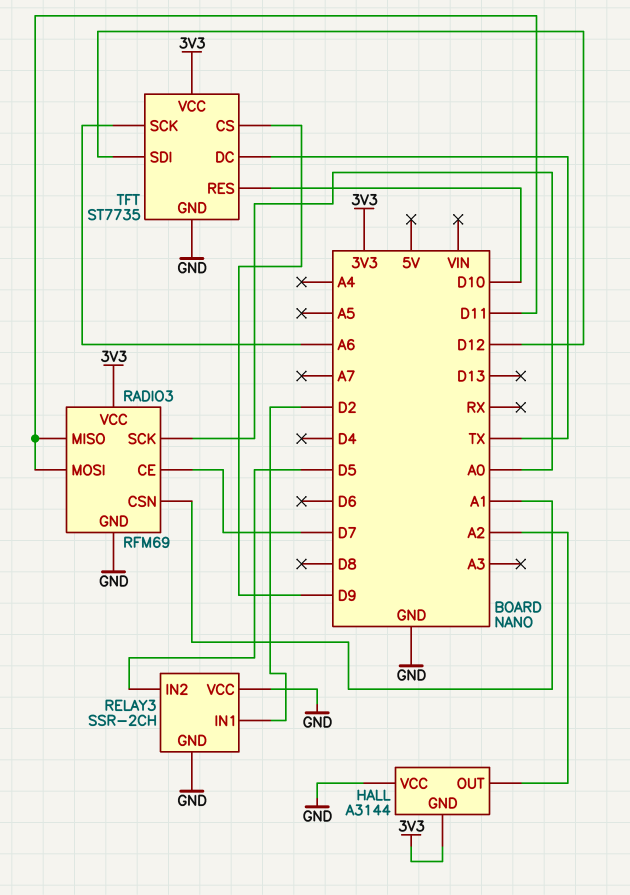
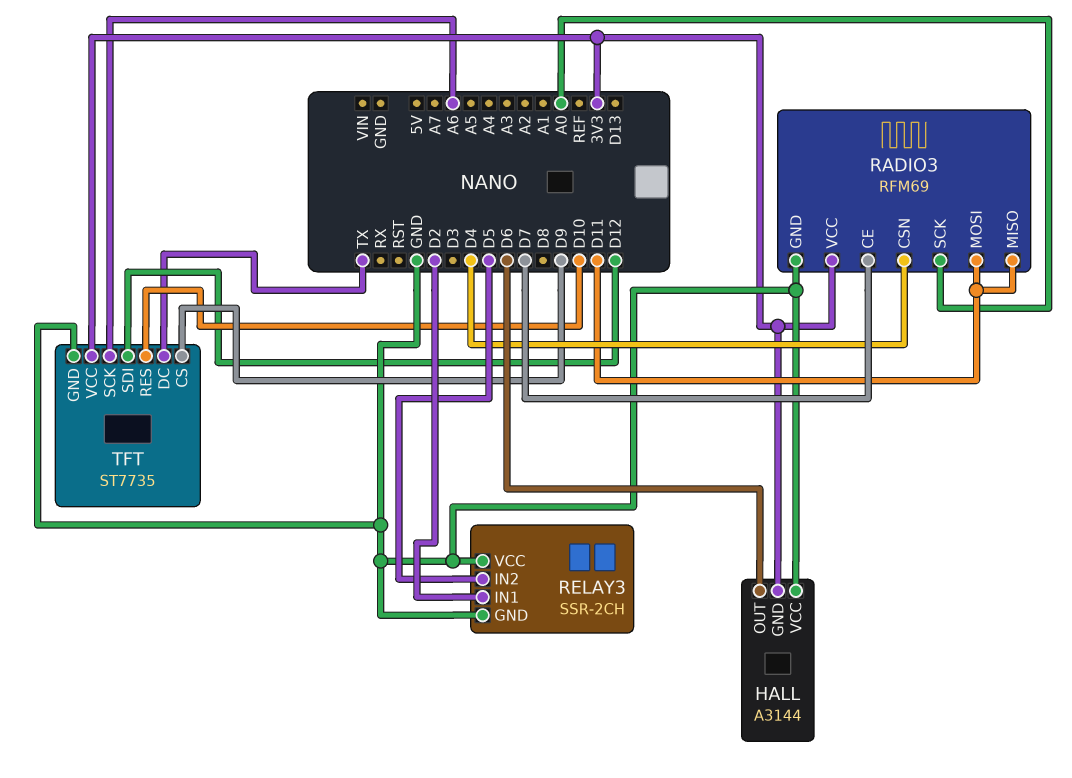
HALL pin OUT: A2 -> D6
RADIO3 pin CSN: A1 -> D4

